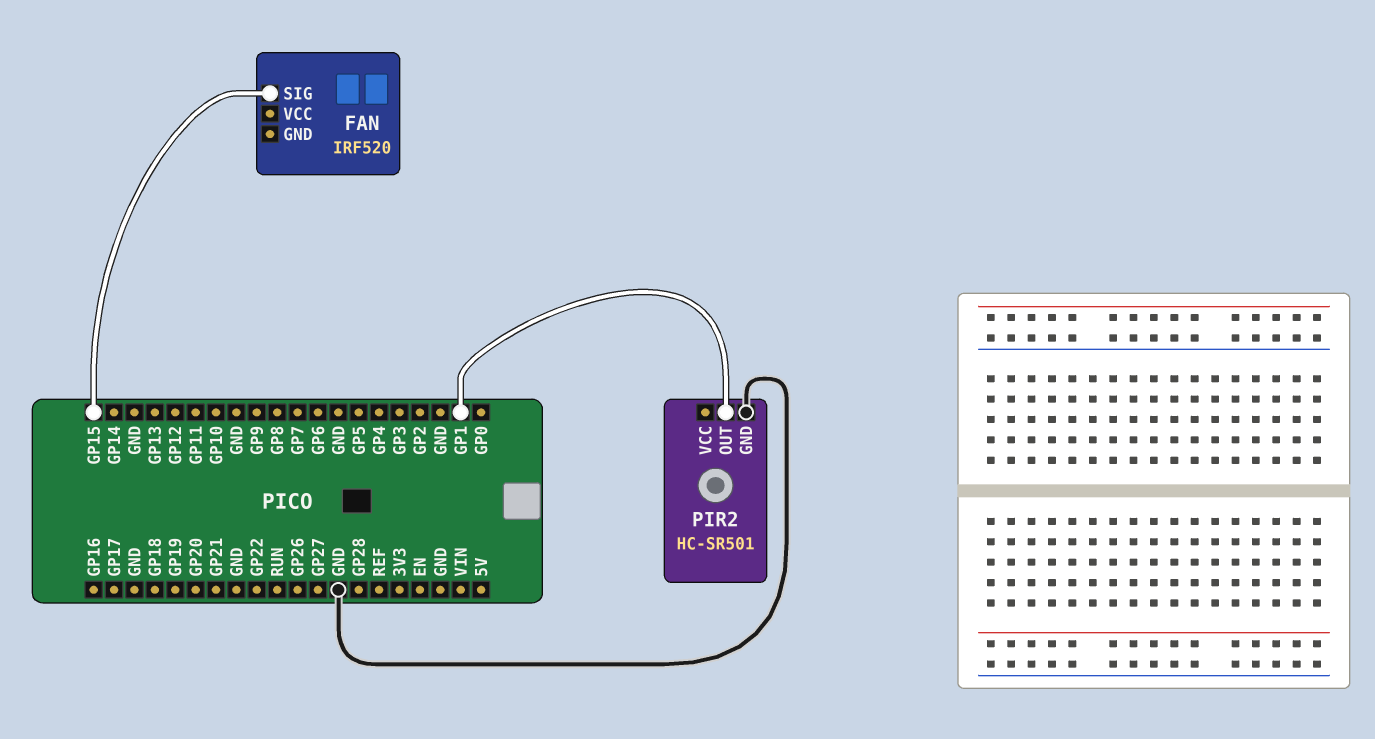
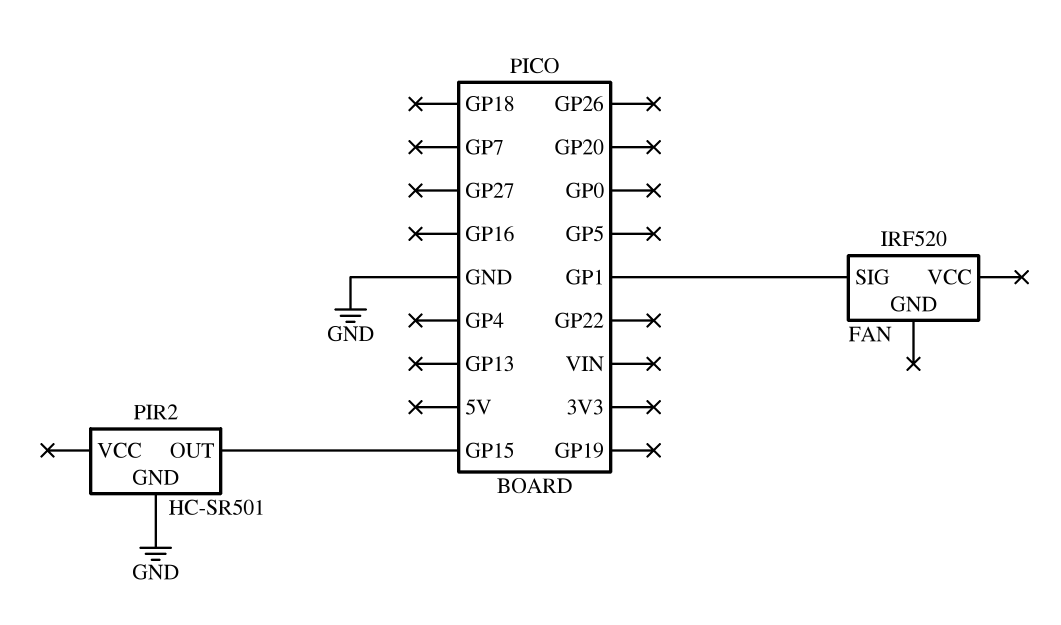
FAN pin SIG: GP15 -> GP1
PIR2 pin OUT: GP1 -> GP15

